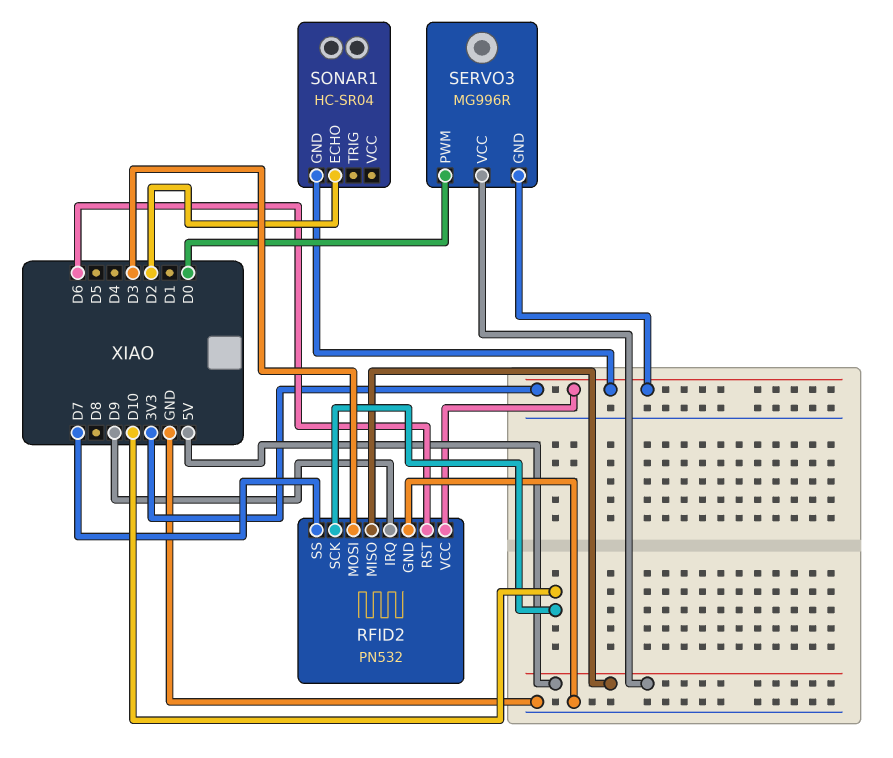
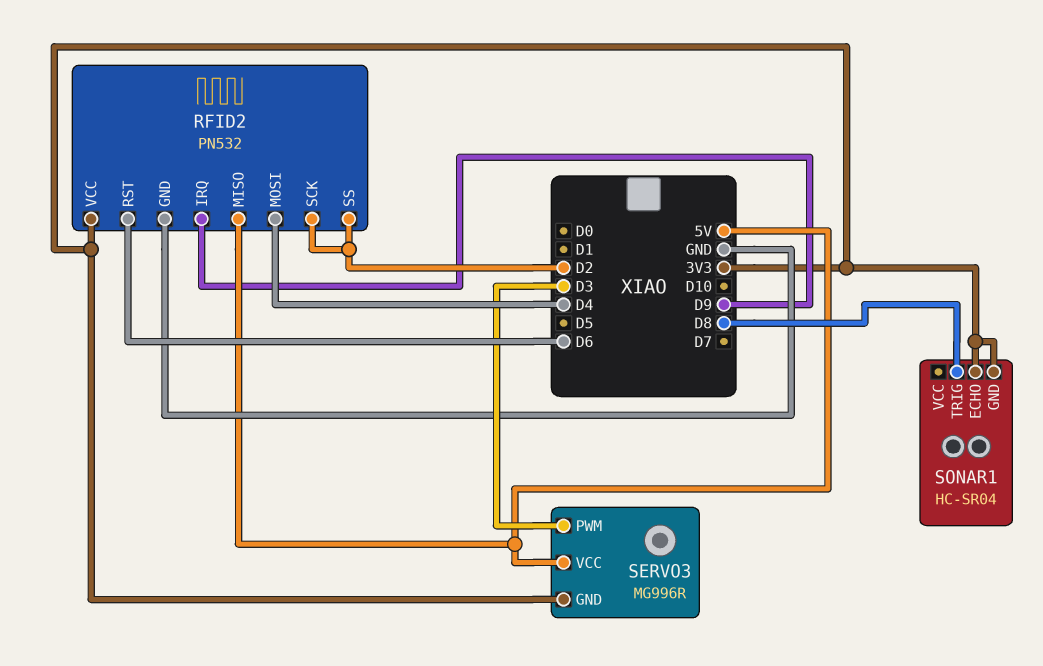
RFID2 pin MOSI: D3 -> D4
RFID2 pin SCK: D10 -> D2
RFID2 pin SS: D7 -> D2
SERVO3 pin PWM: D0 -> D3
SONAR1 pin ECHO: D2 -> 3V3
SONAR1 pin TRIG: none -> D8

